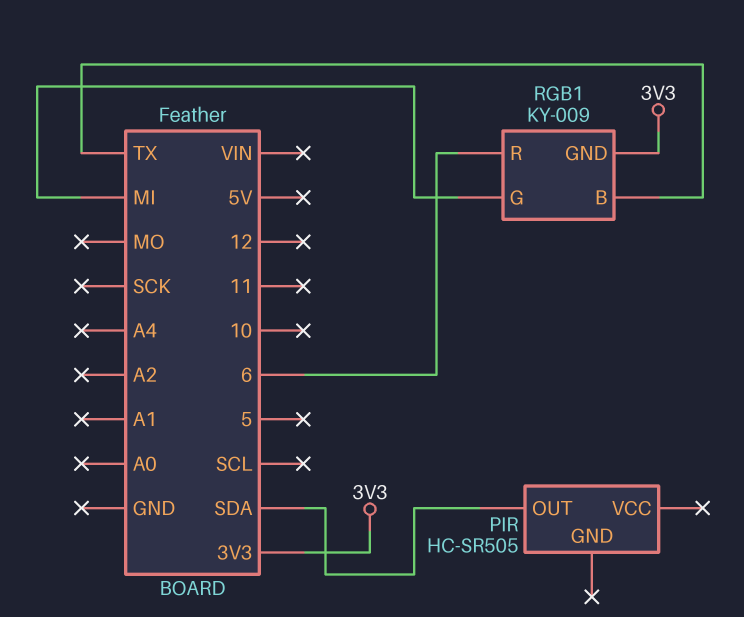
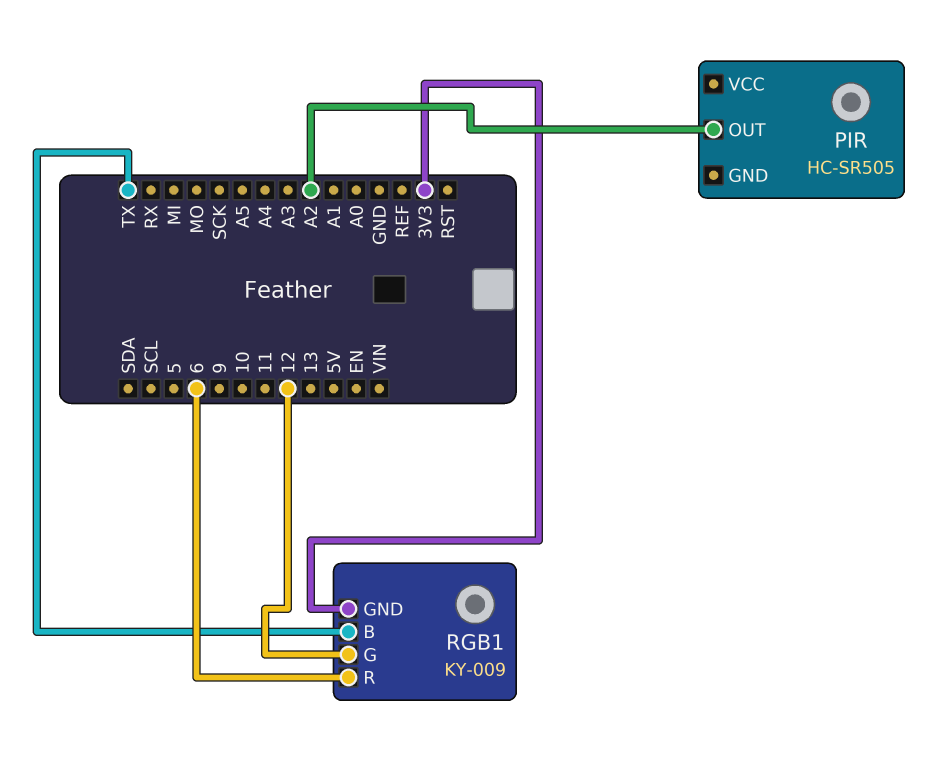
PIR pin OUT: SDA -> A2
RGB1 pin G: MI -> 12

